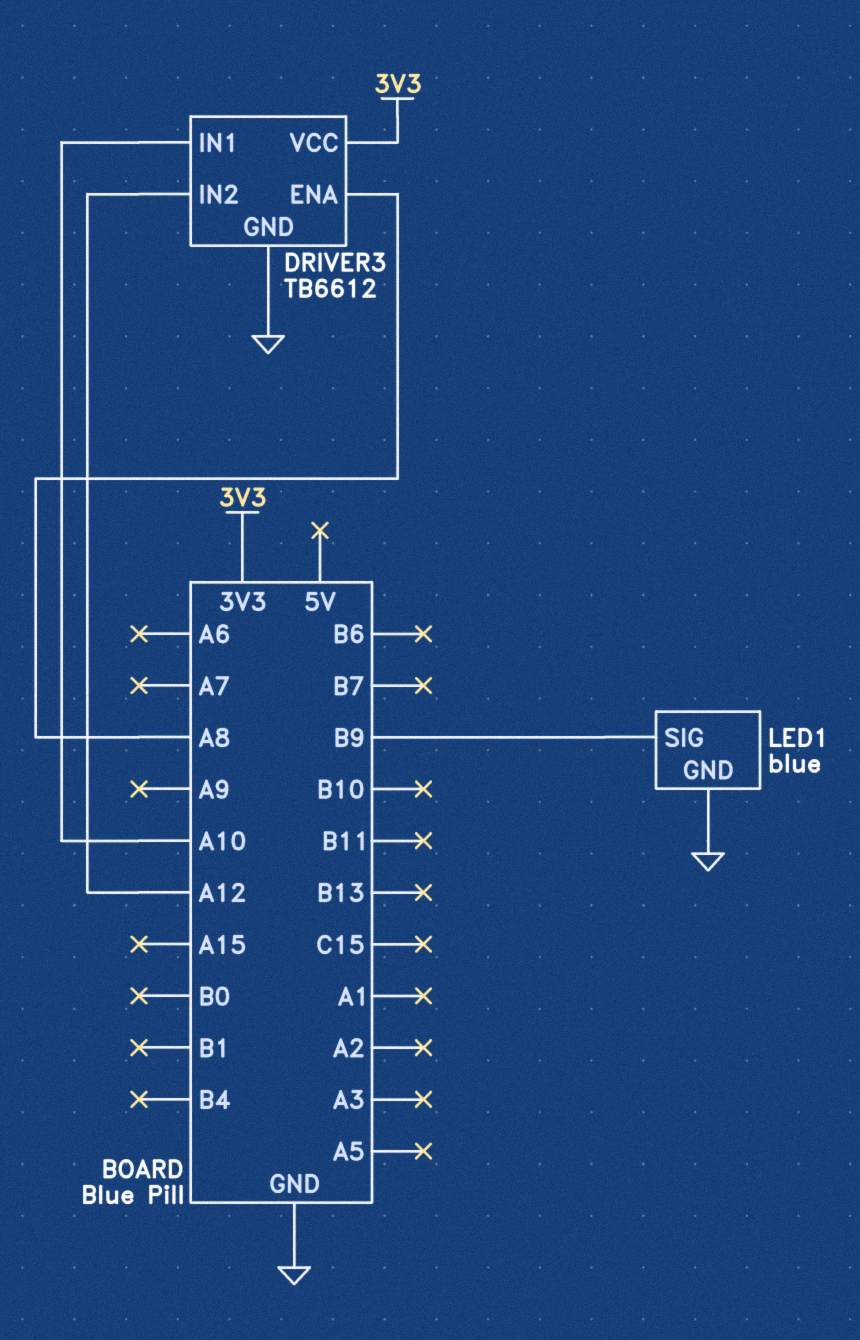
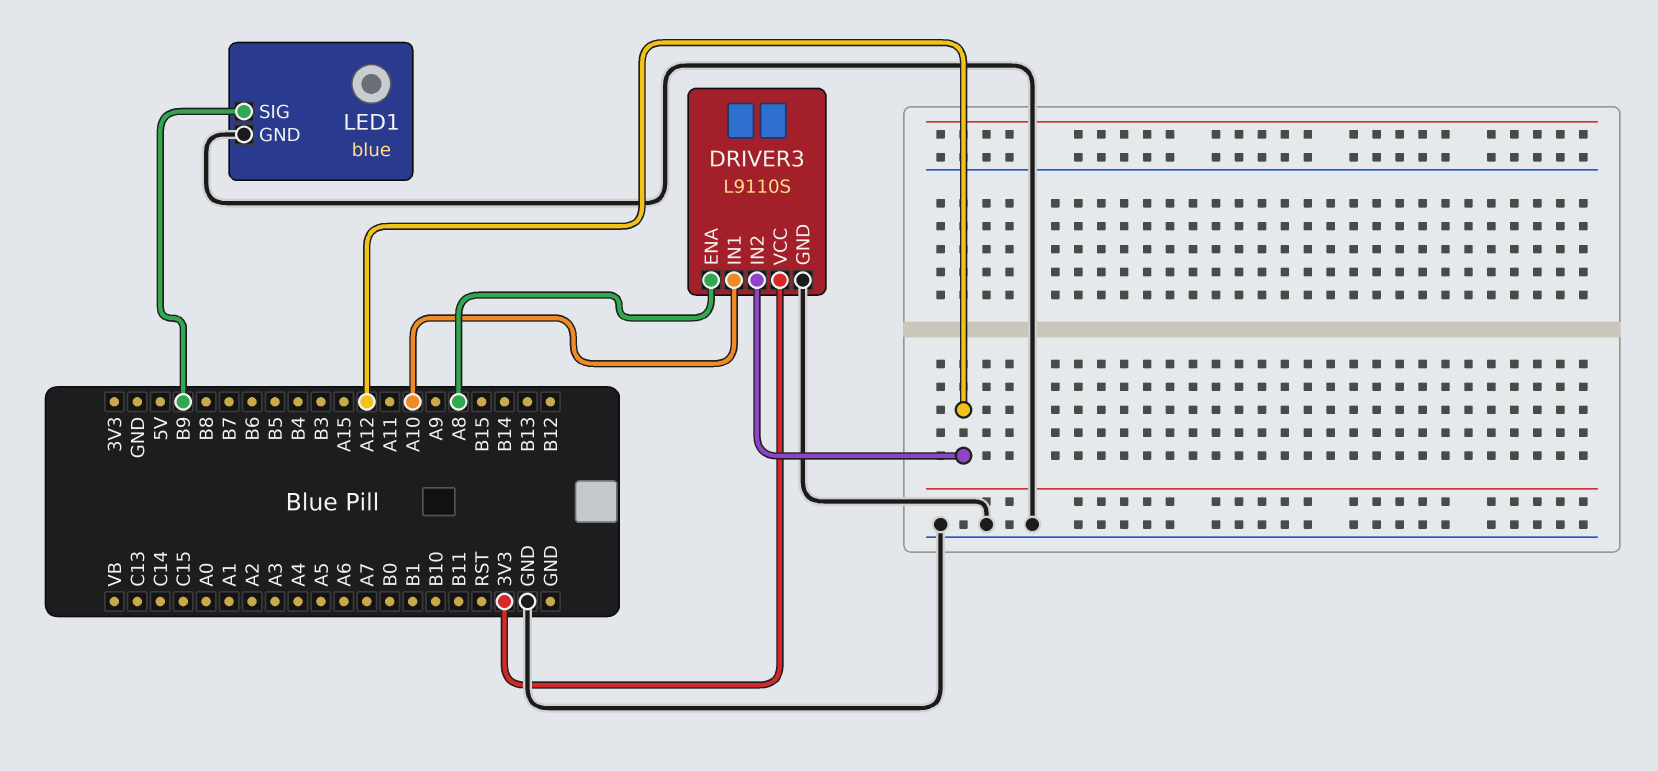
DRIVER3: TB6612 -> L9110S

